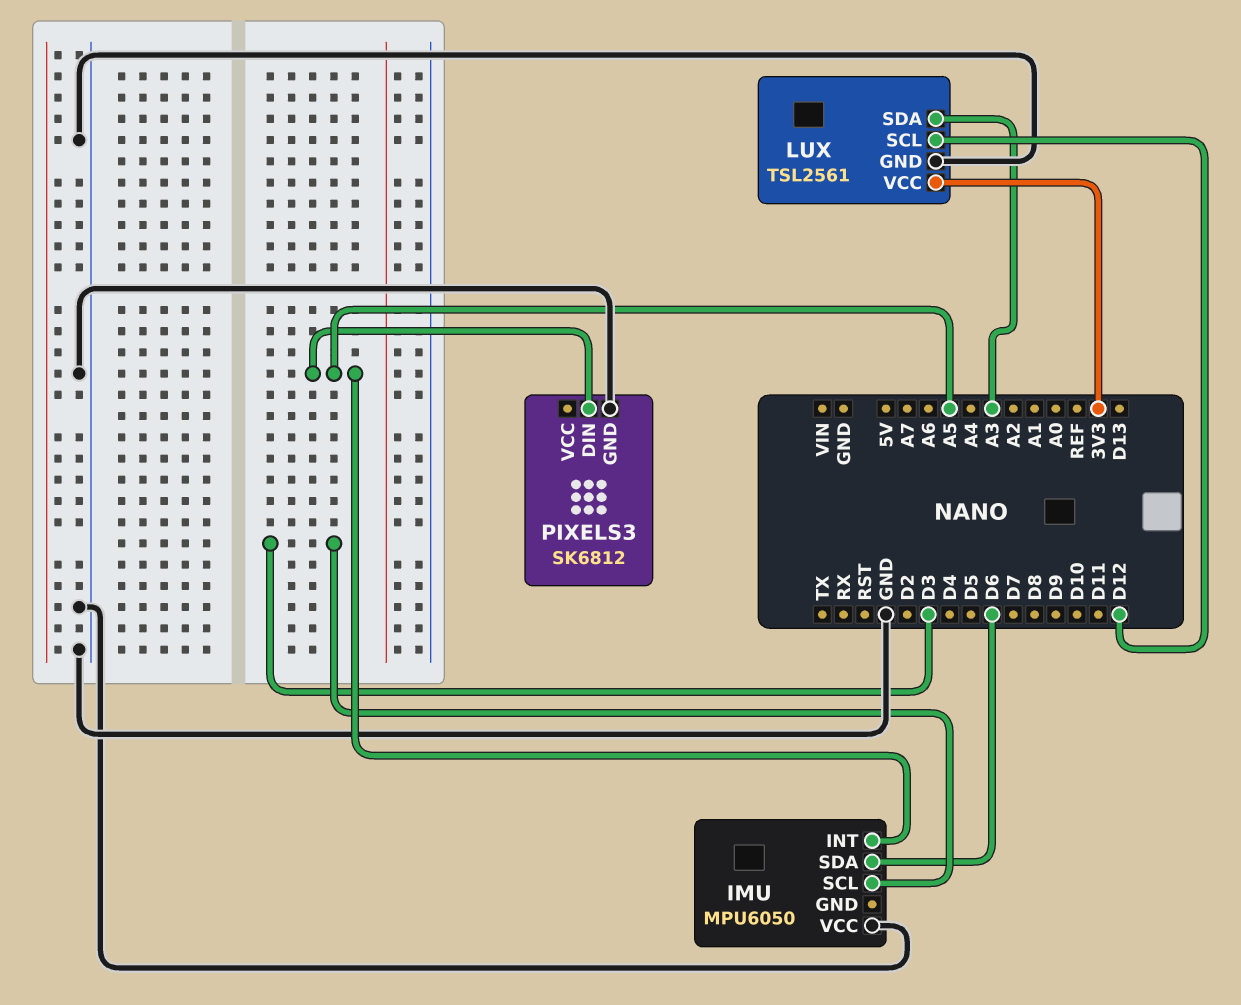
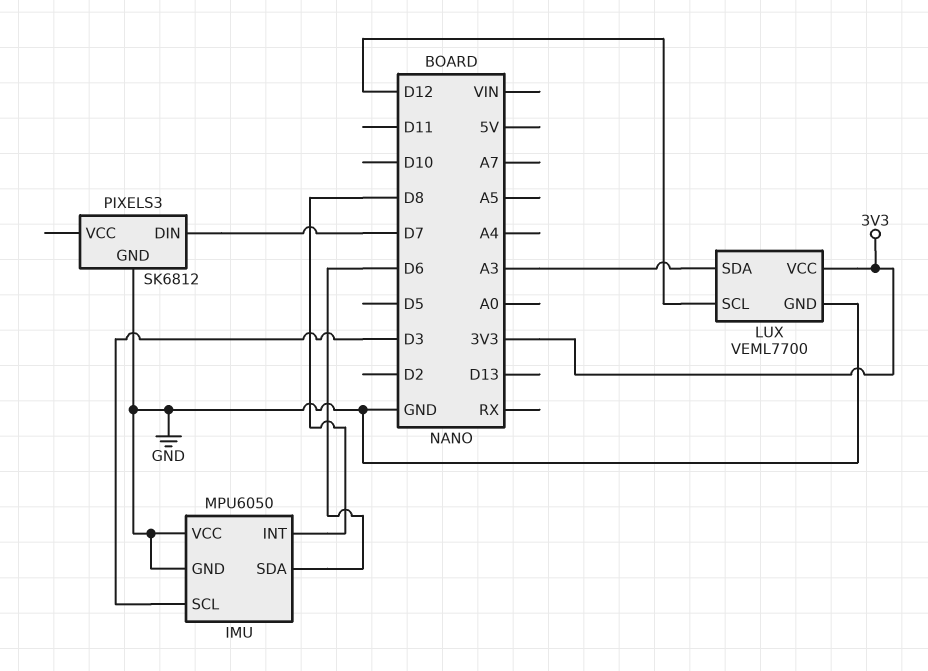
IMU pin GND: none -> GND
IMU pin INT: A5 -> D8
LUX: TSL2561 -> VEML7700
PIXELS3 pin DIN: A5 -> D7

